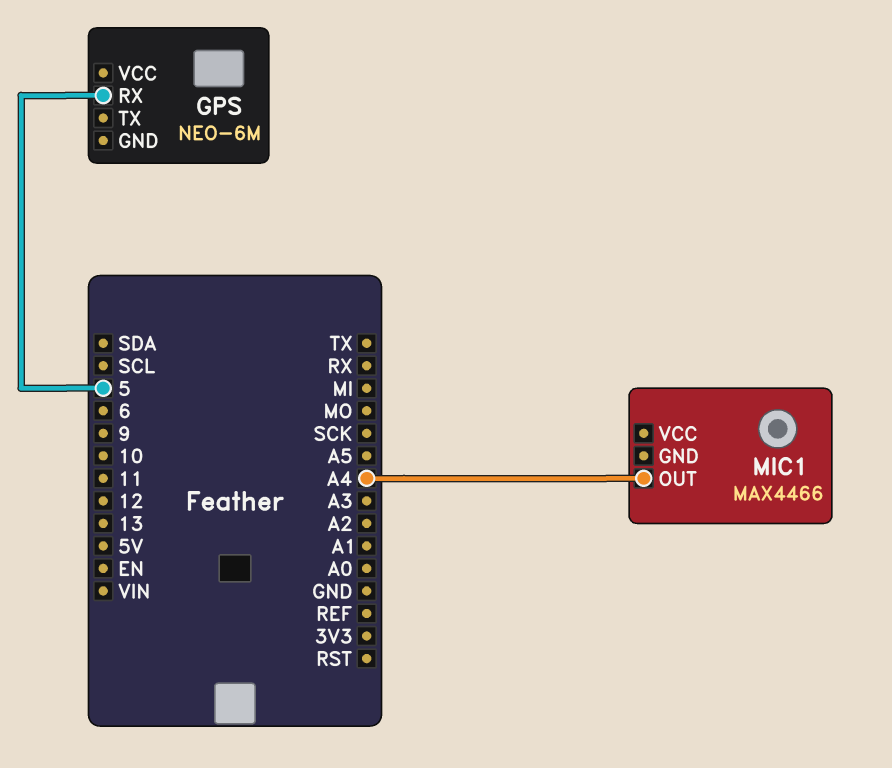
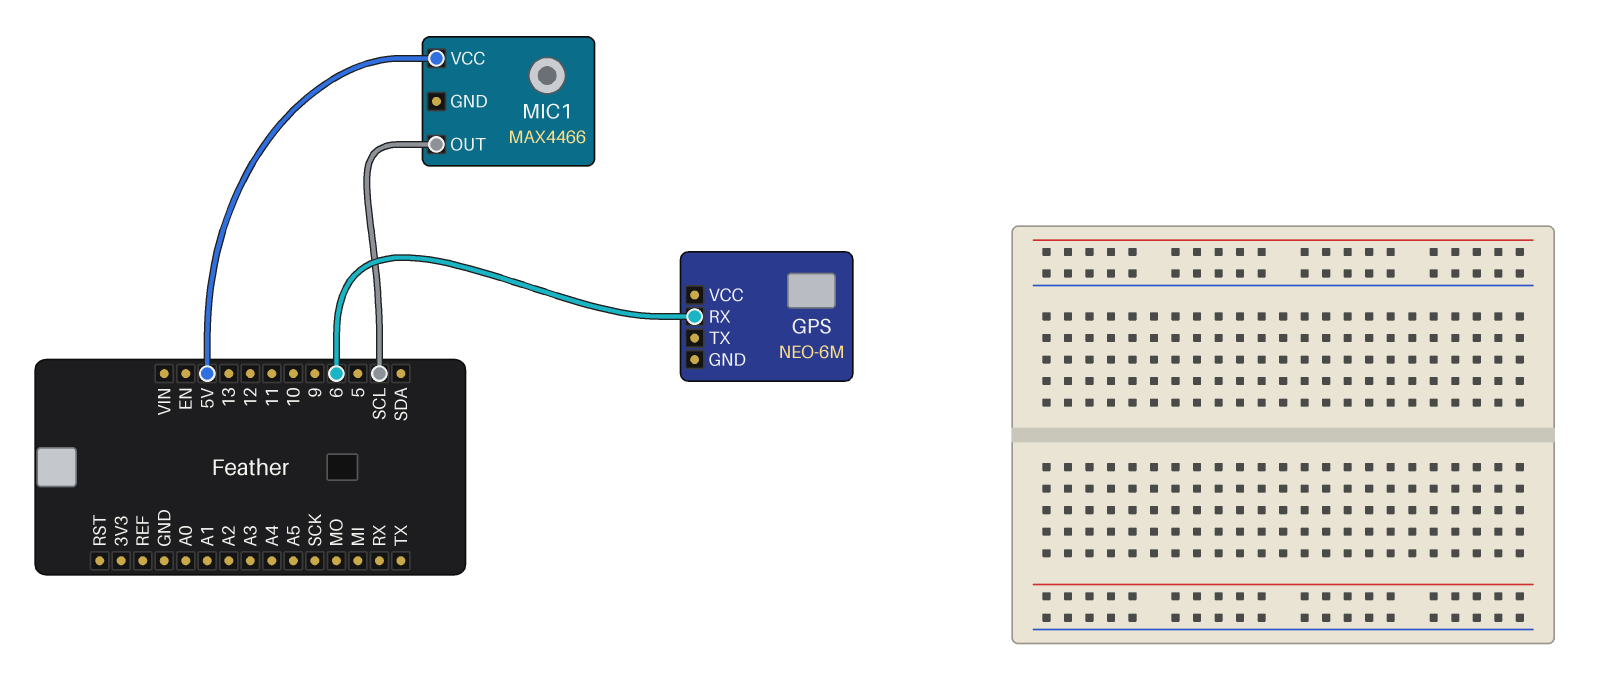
GPS pin RX: 5 -> 6
MIC1 pin OUT: A4 -> SCL
MIC1 pin VCC: none -> 5V

